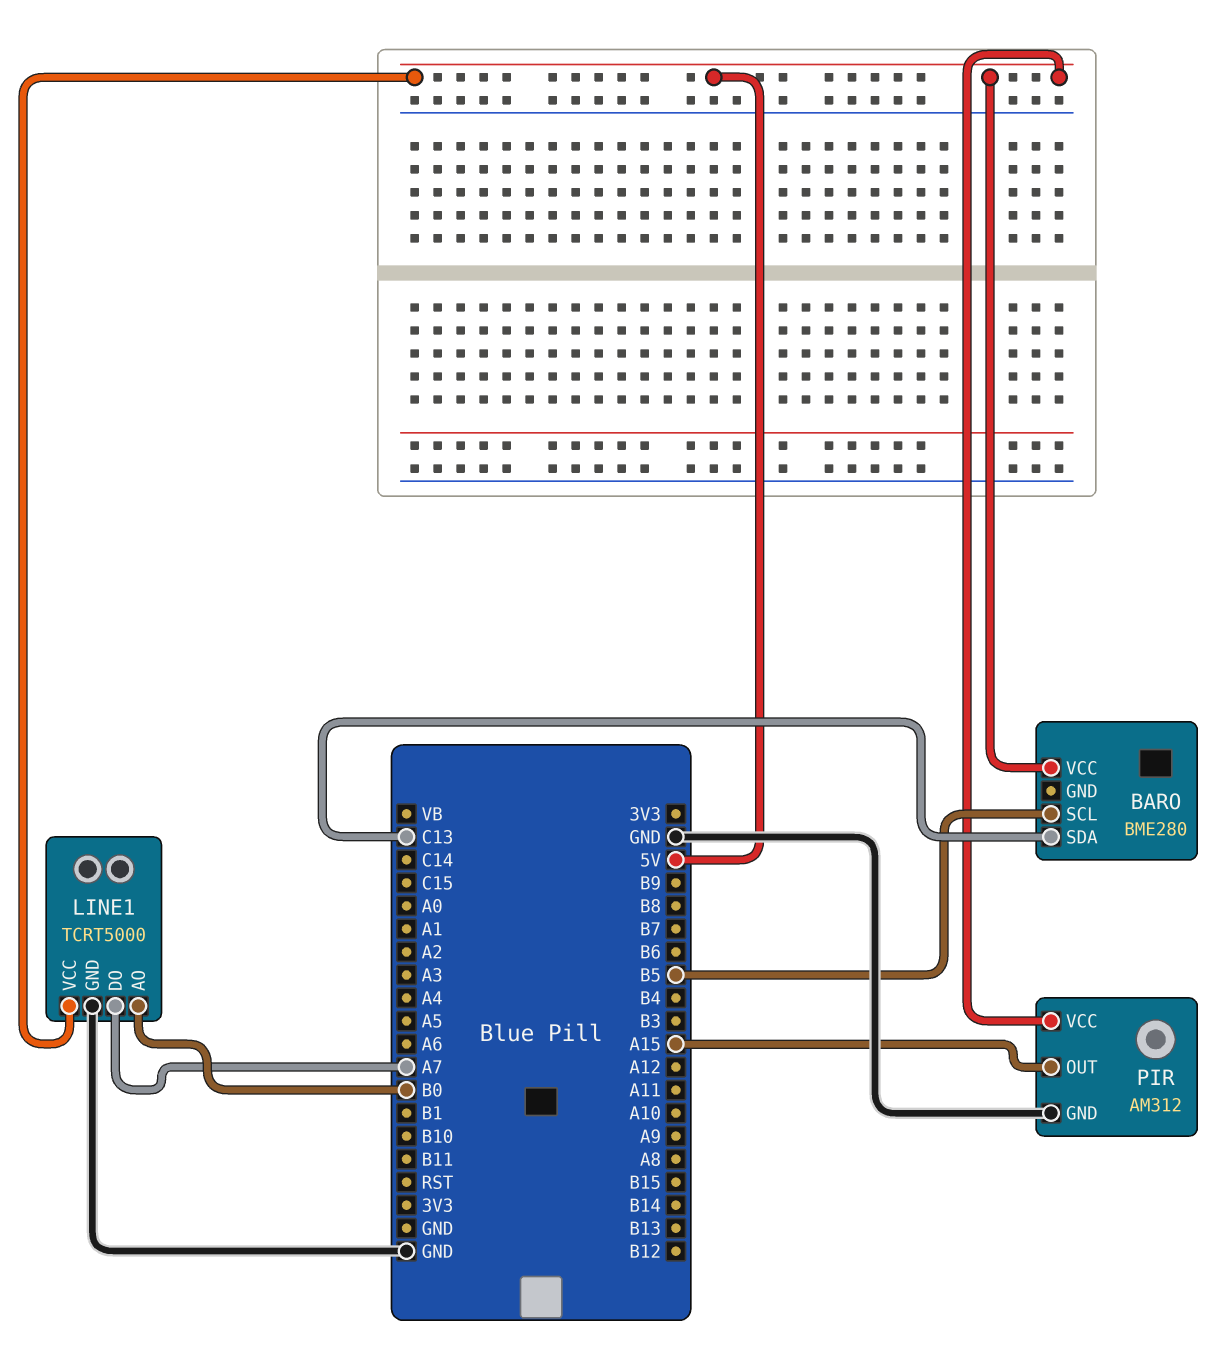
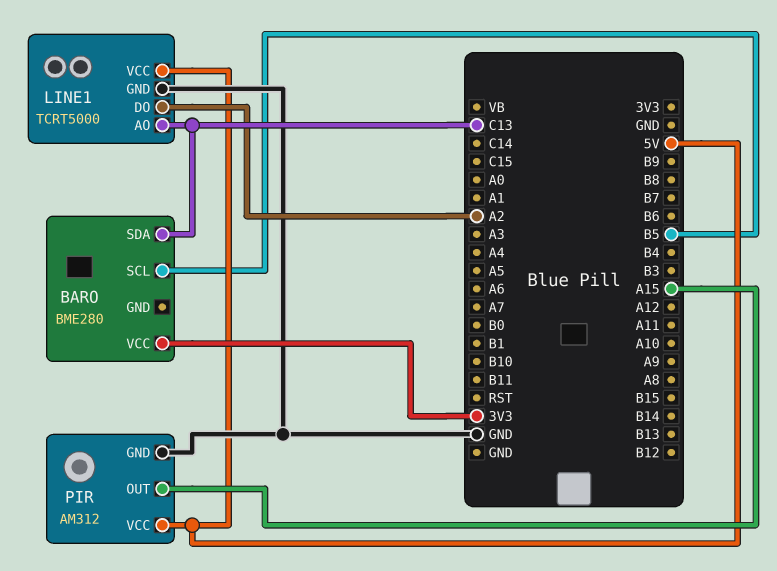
BARO pin VCC: 5V -> 3V3
LINE1 pin AO: B0 -> C13
LINE1 pin DO: A7 -> A2

